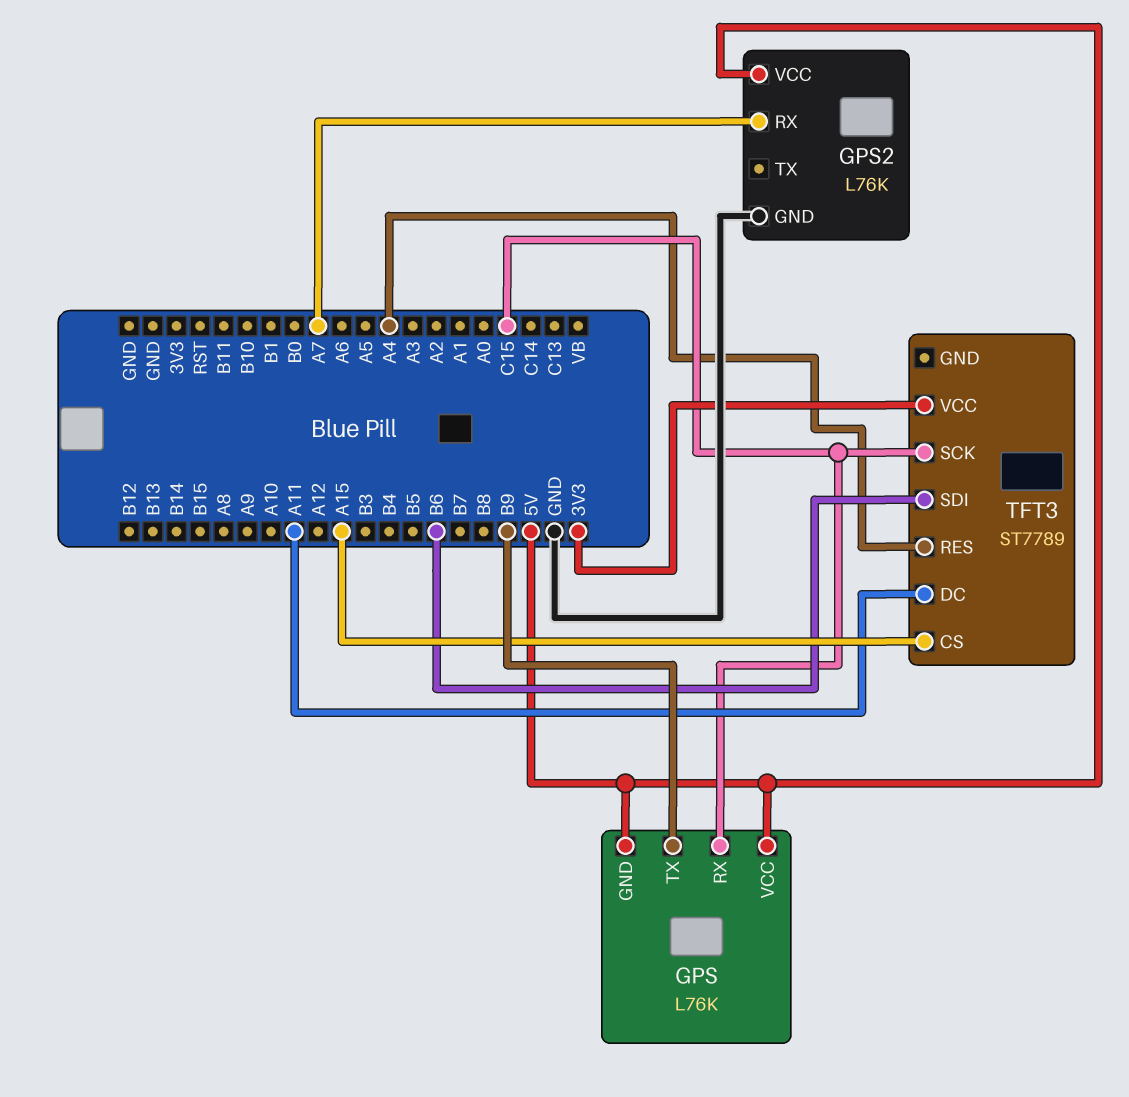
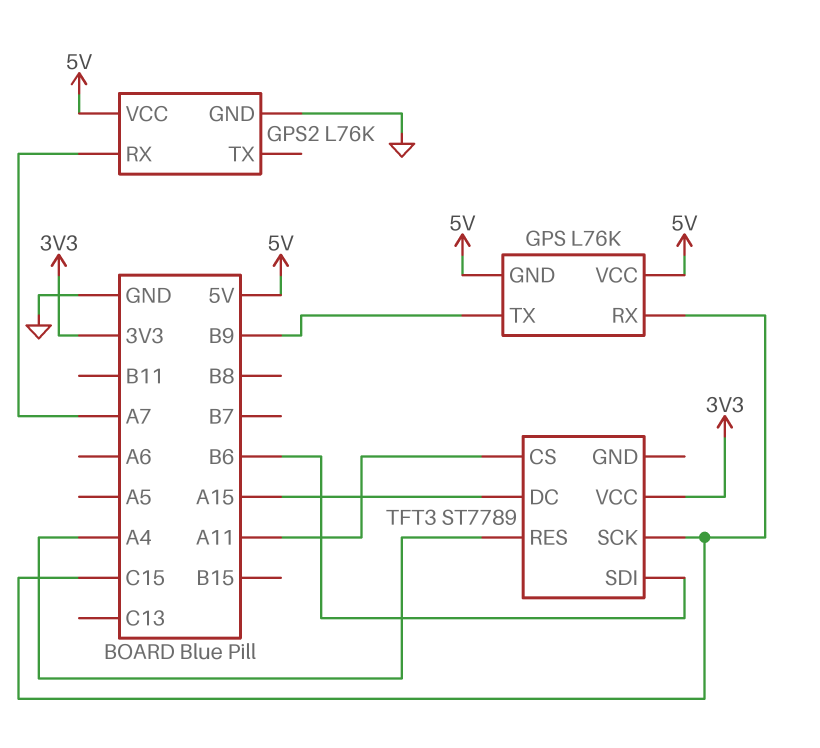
TFT3 pin CS: A15 -> A11
TFT3 pin DC: A11 -> A15

